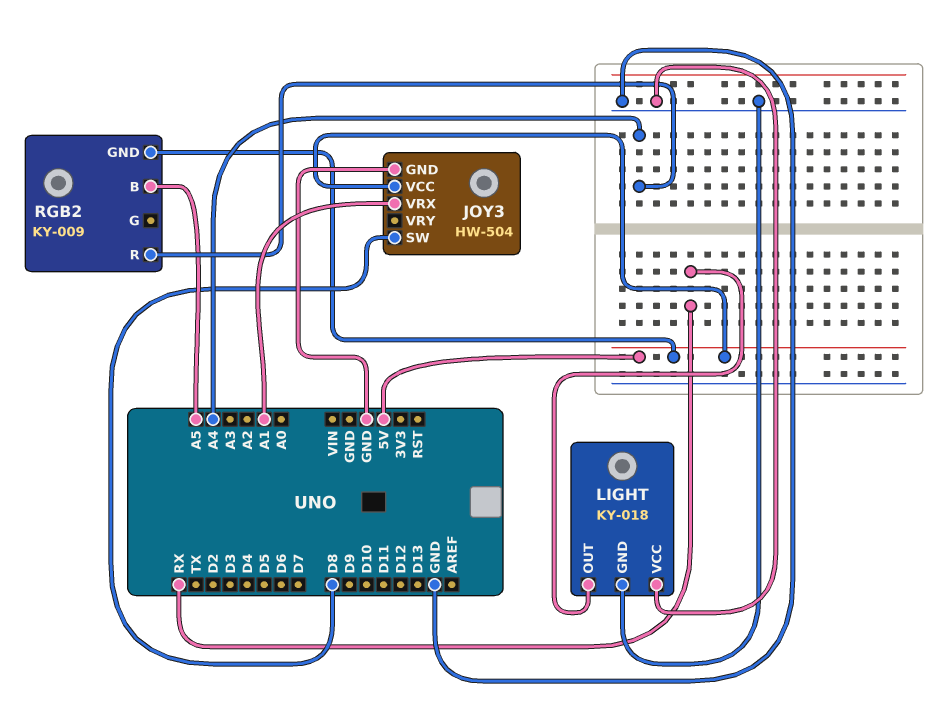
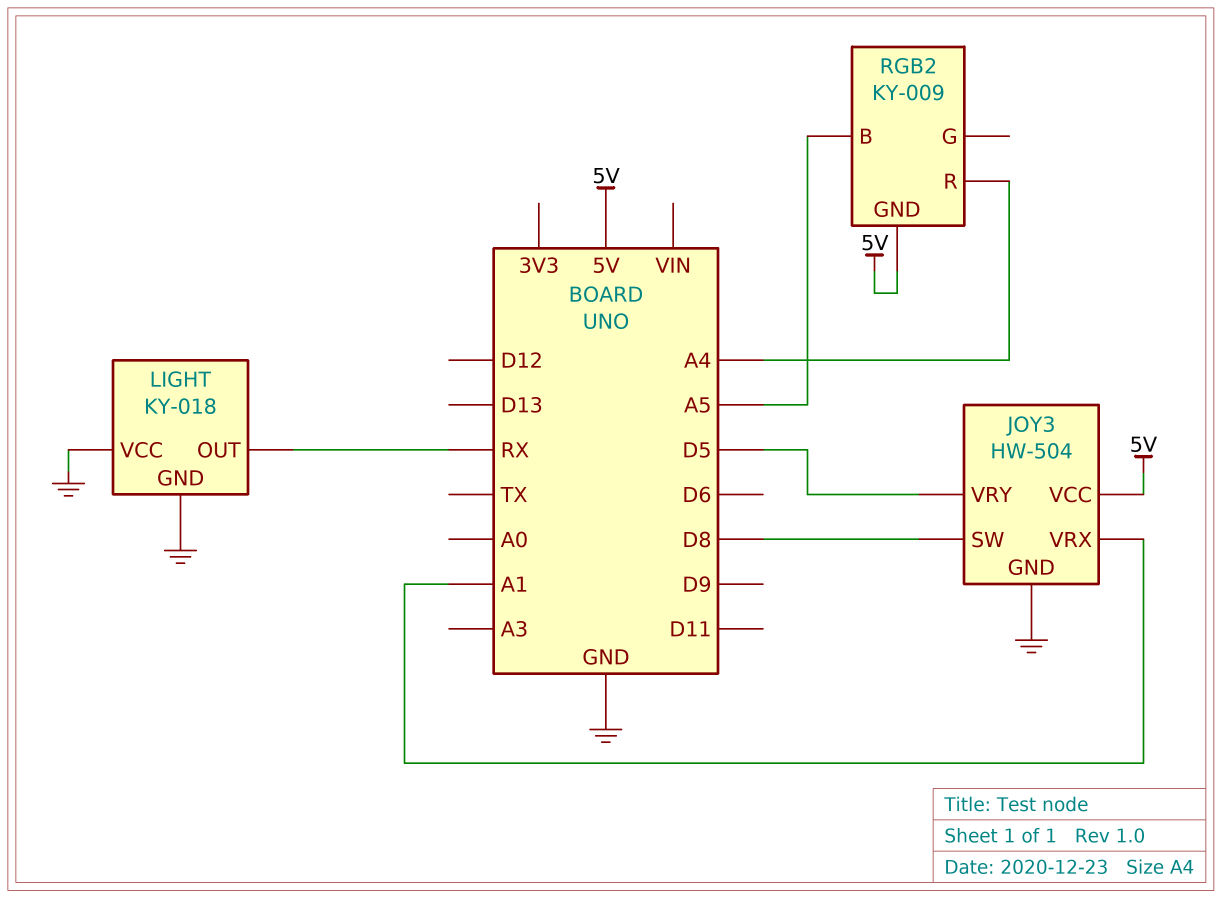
JOY3 pin VRY: none -> D5

